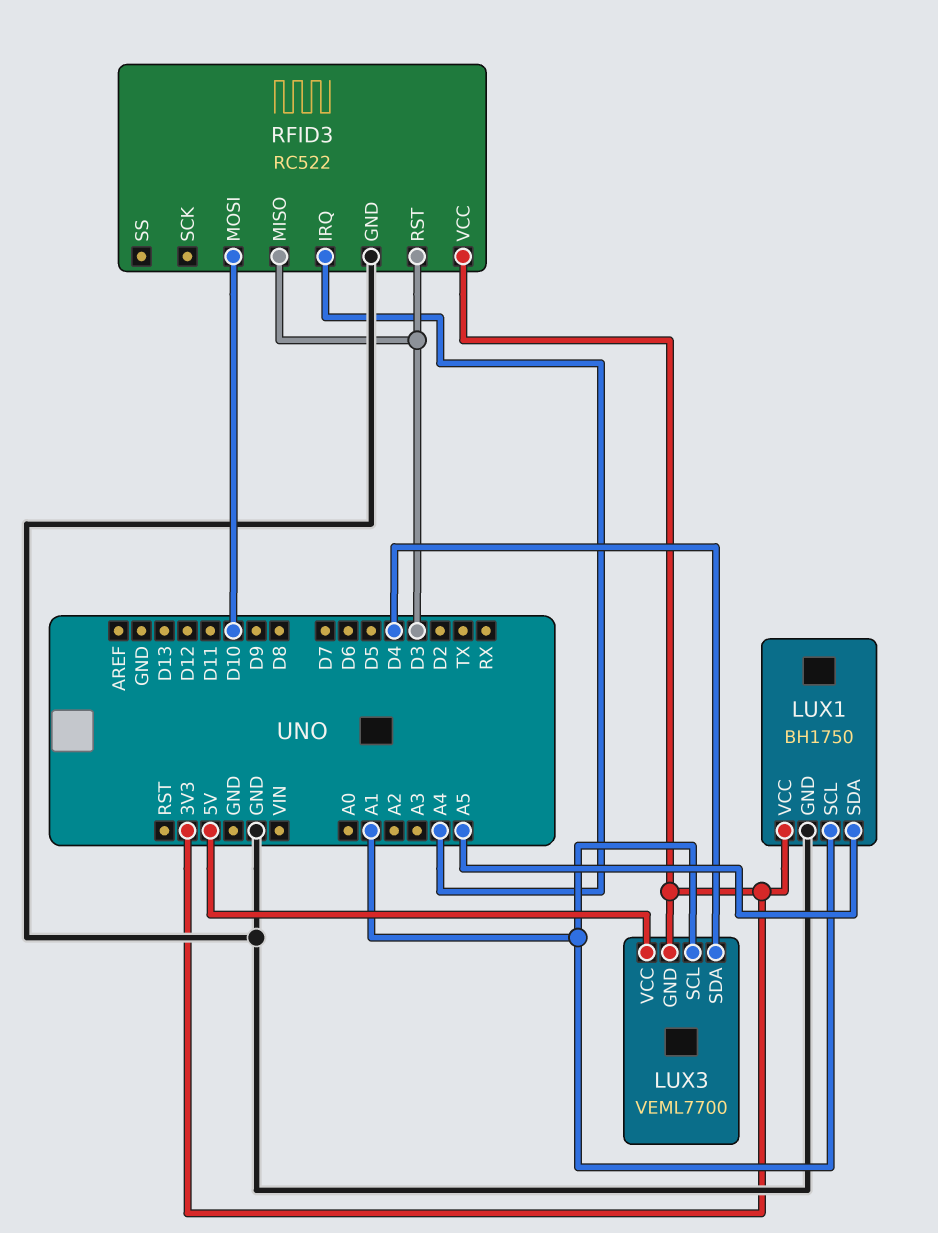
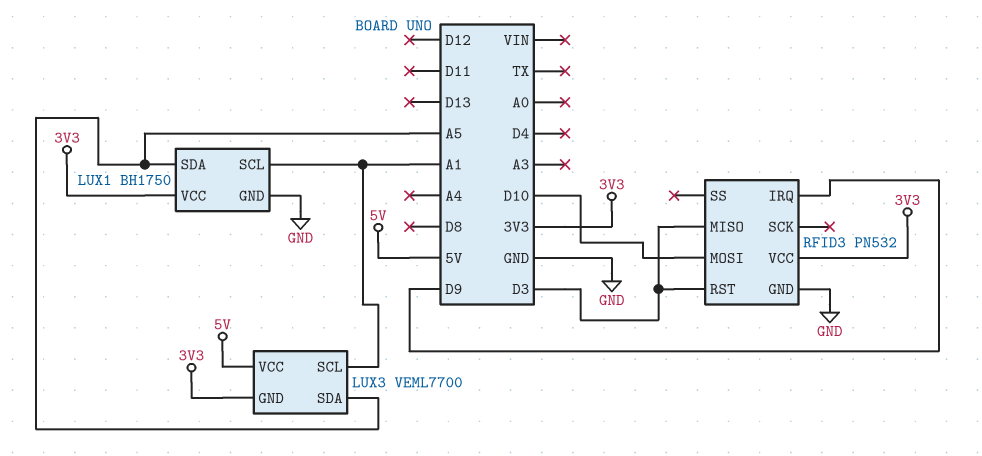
LUX3 pin SDA: D4 -> A5
RFID3: RC522 -> PN532
RFID3 pin IRQ: A4 -> D9

